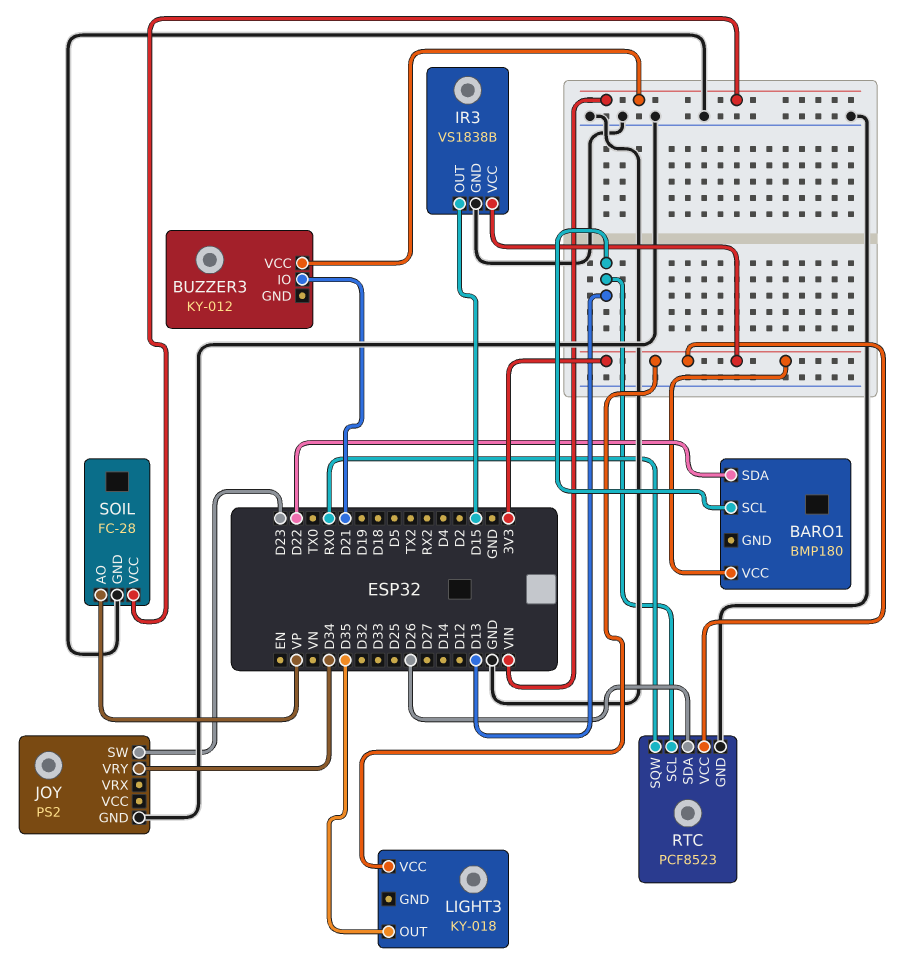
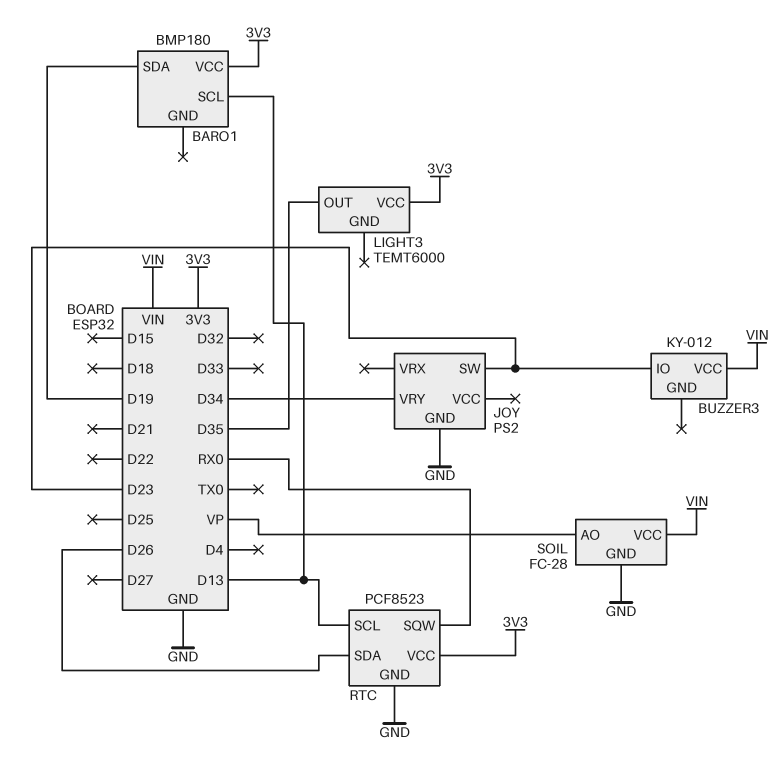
BARO1 pin SDA: D22 -> D19
BUZZER3 pin IO: D21 -> D23
IR3: VS1838B -> none
IR3 pin GND: GND -> none
IR3 pin OUT: D15 -> none
IR3 pin VCC: 3V3 -> none
LIGHT3: KY-018 -> TEMT6000

